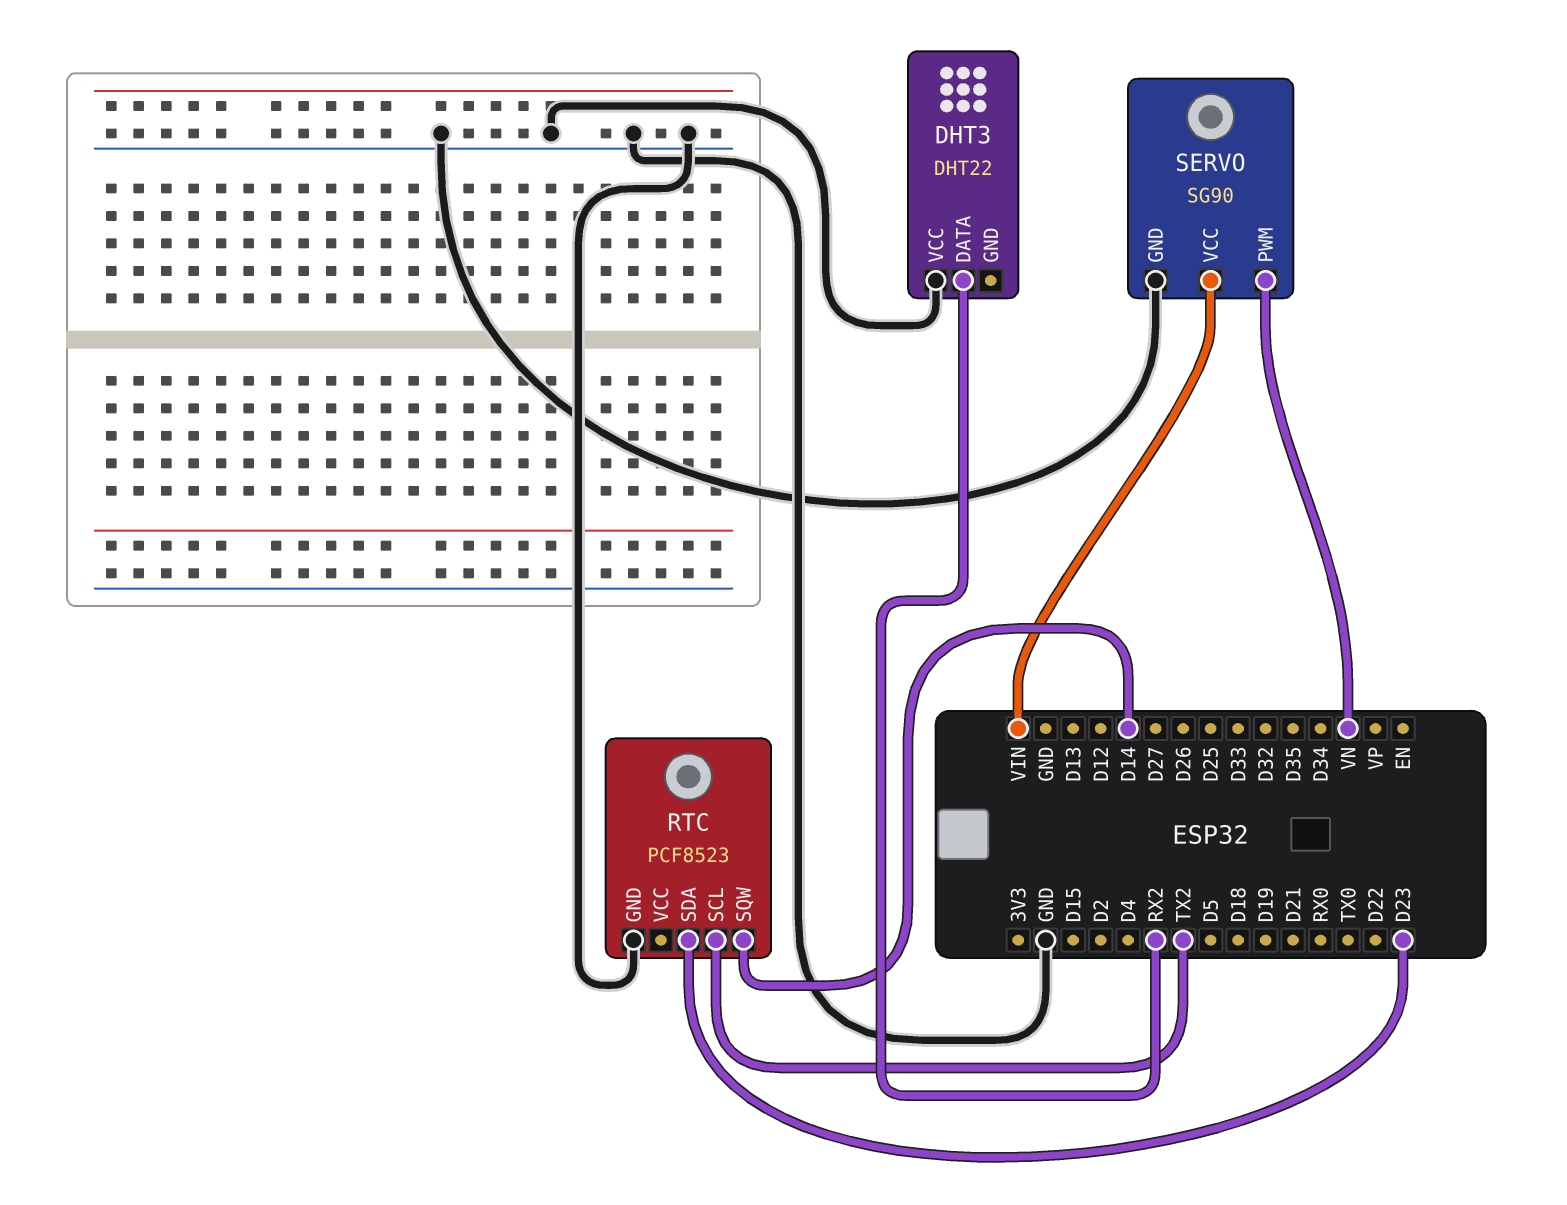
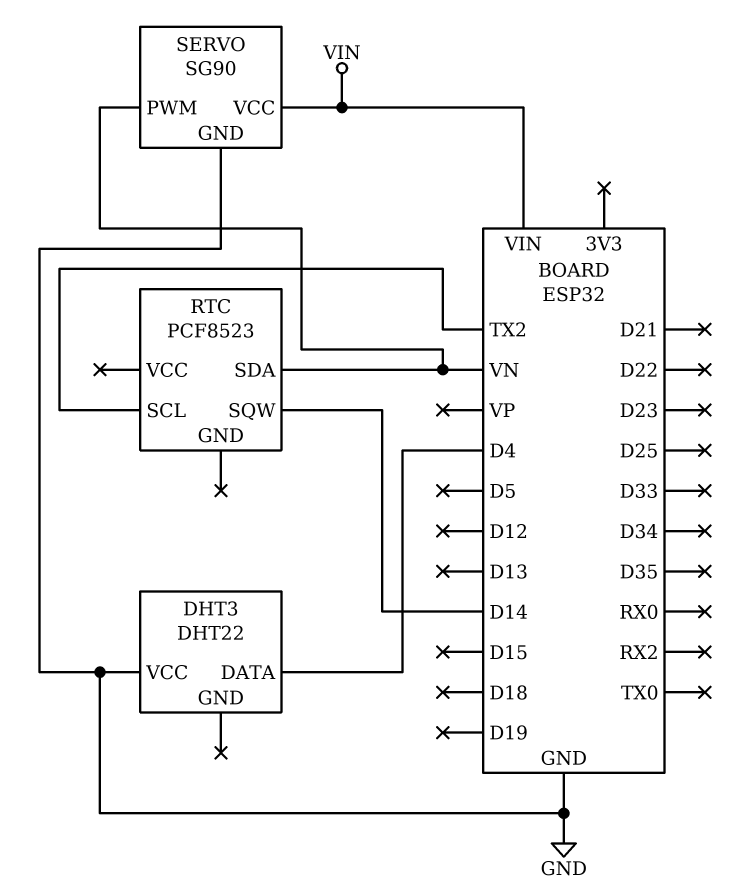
DHT3 pin DATA: RX2 -> D4
RTC pin GND: GND -> none
RTC pin SDA: D23 -> VN

